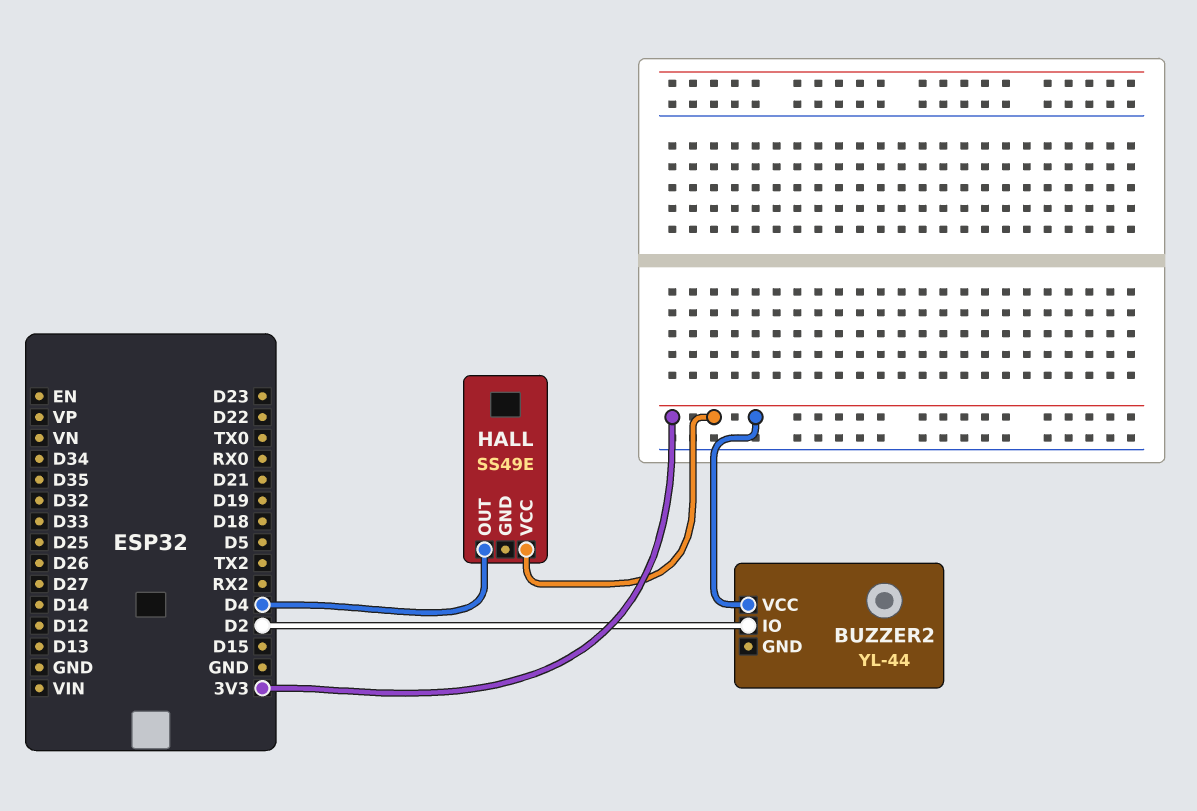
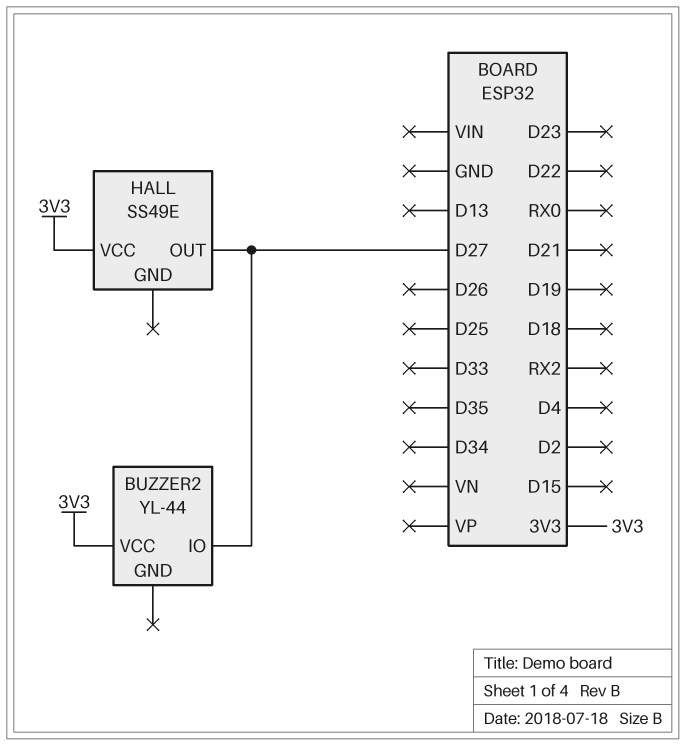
BUZZER2 pin IO: D2 -> D27
HALL pin OUT: D4 -> D27

